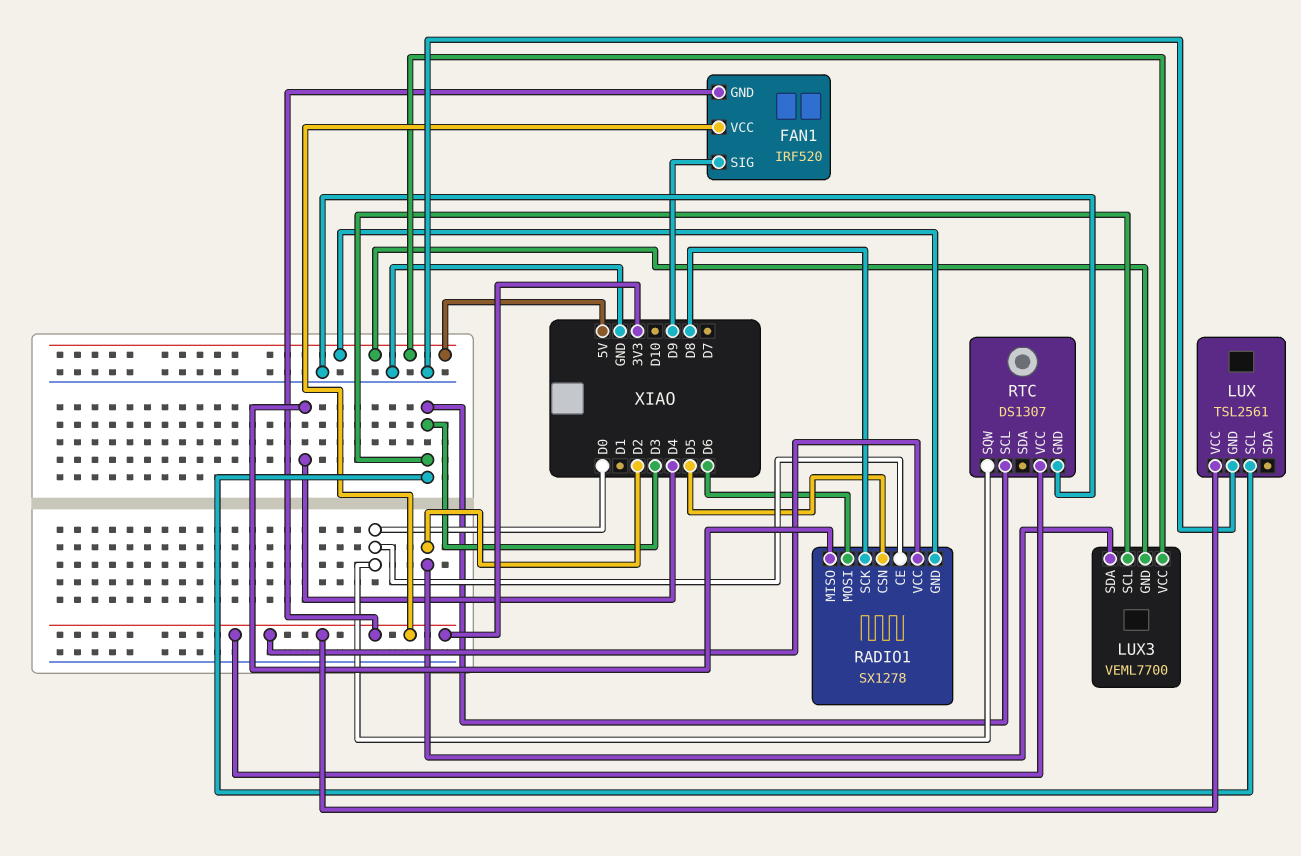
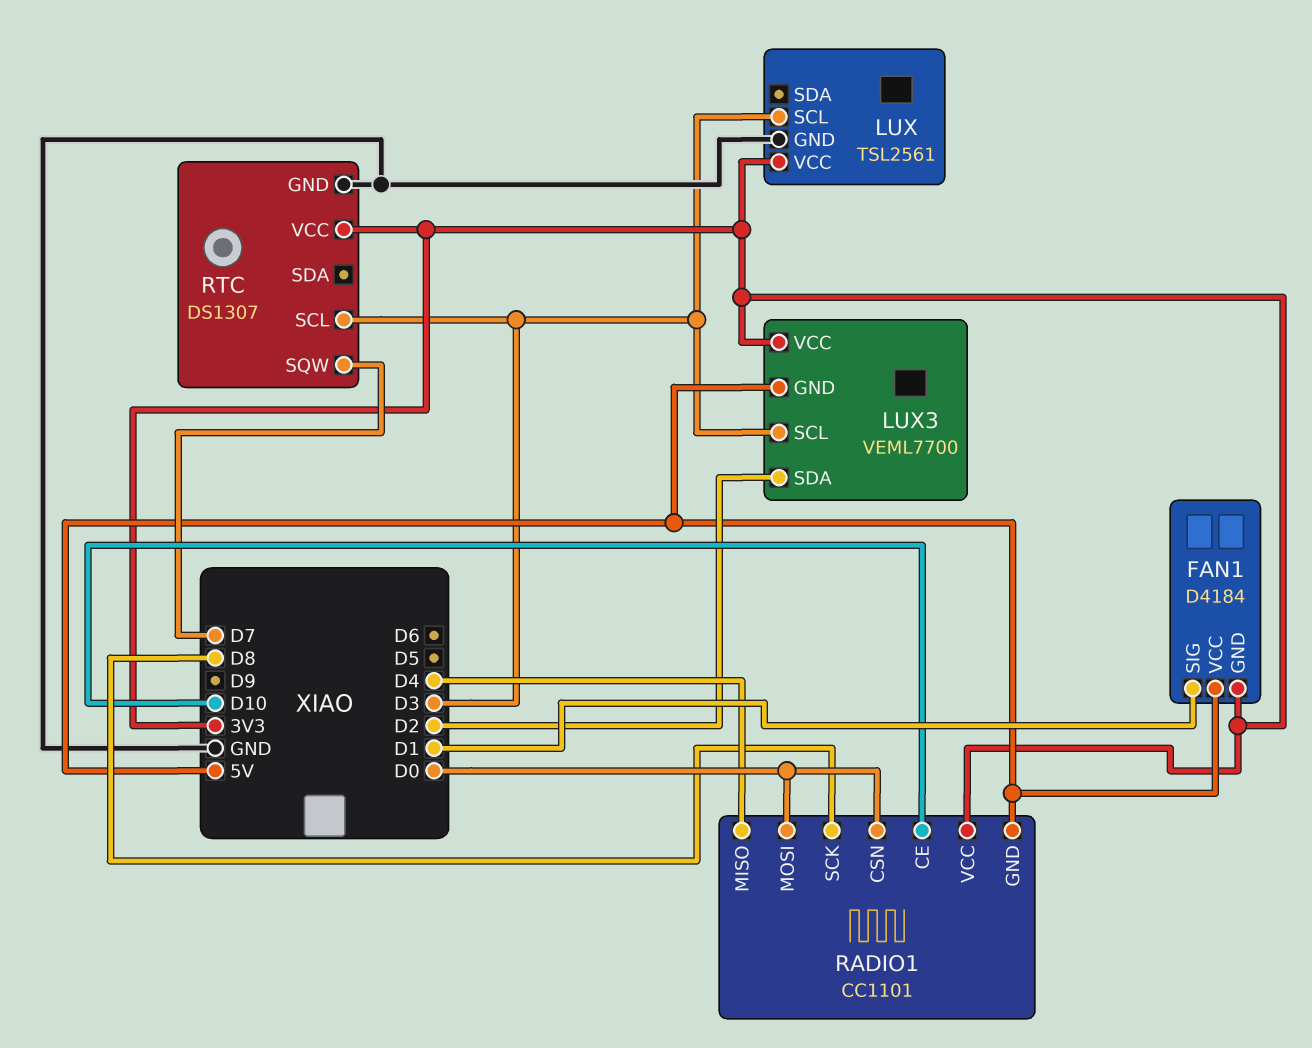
FAN1: IRF520 -> D4184
FAN1 pin SIG: D9 -> D1
FAN1 pin VCC: 3V3 -> 5V
LUX3 pin VCC: 5V -> 3V3
RADIO1: SX1278 -> CC1101
RADIO1 pin CE: D0 -> D10
RADIO1 pin CSN: D5 -> D0
RADIO1 pin MOSI: D6 -> D0
RTC pin SQW: D0 -> D7

